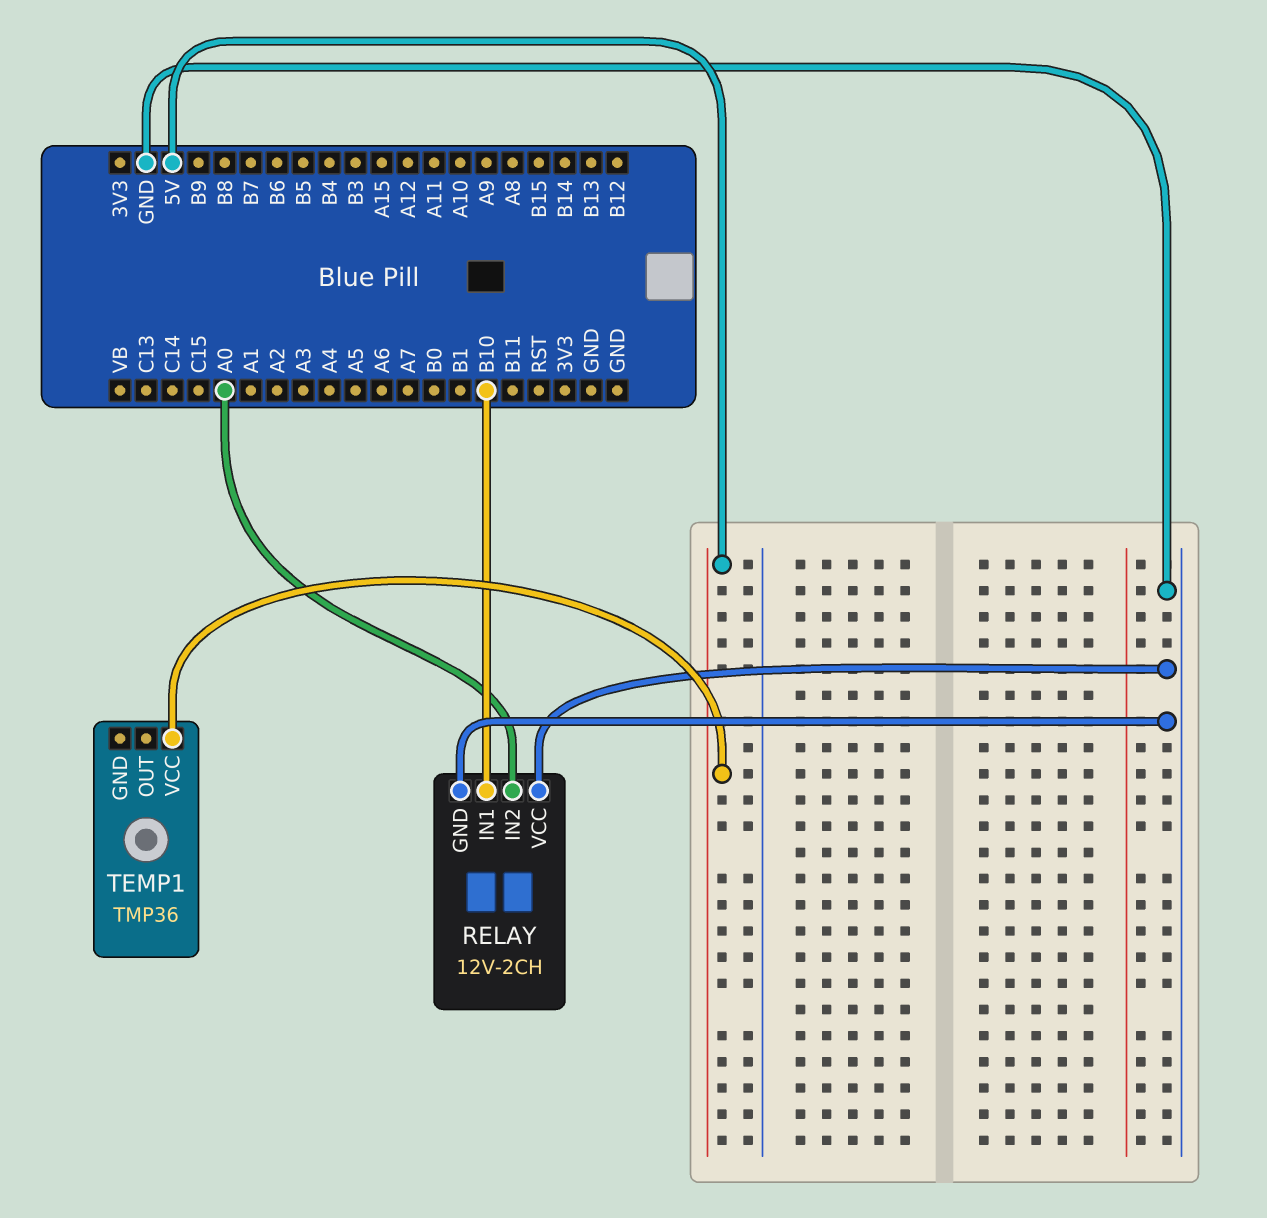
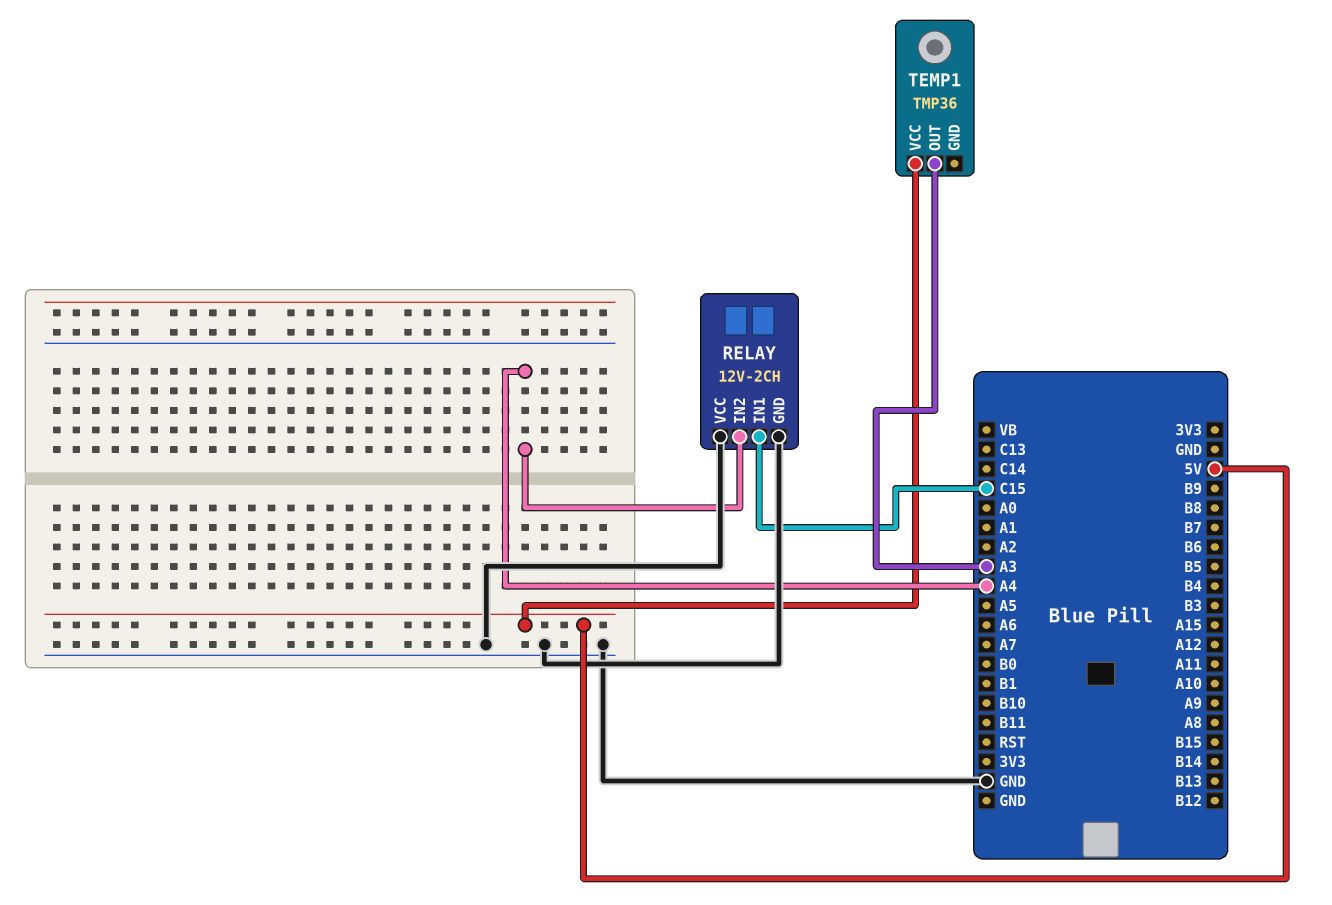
RELAY pin IN1: B10 -> C15
RELAY pin IN2: A0 -> A4
TEMP1 pin OUT: none -> A3

